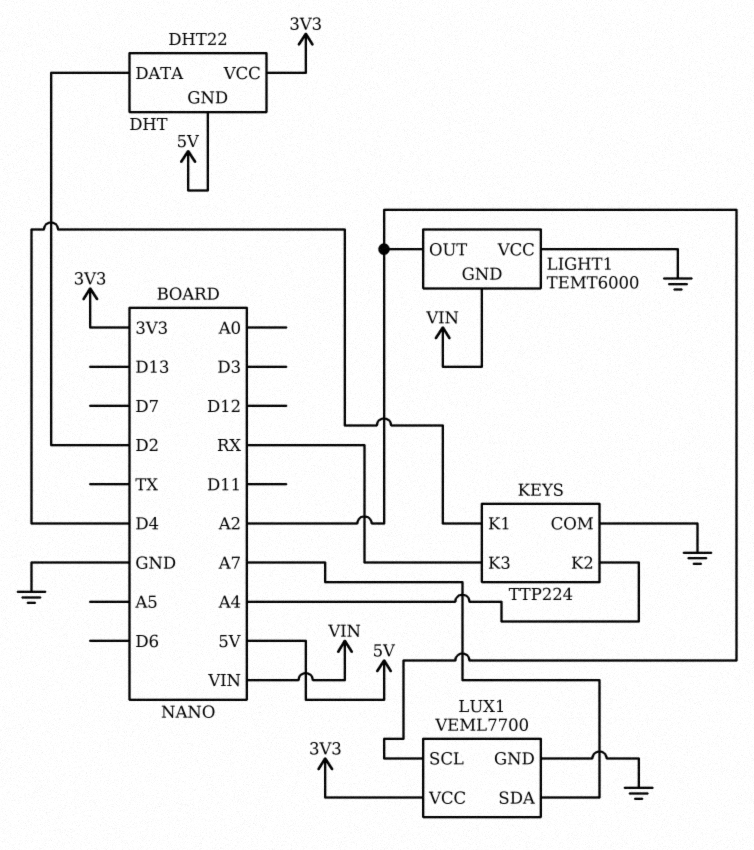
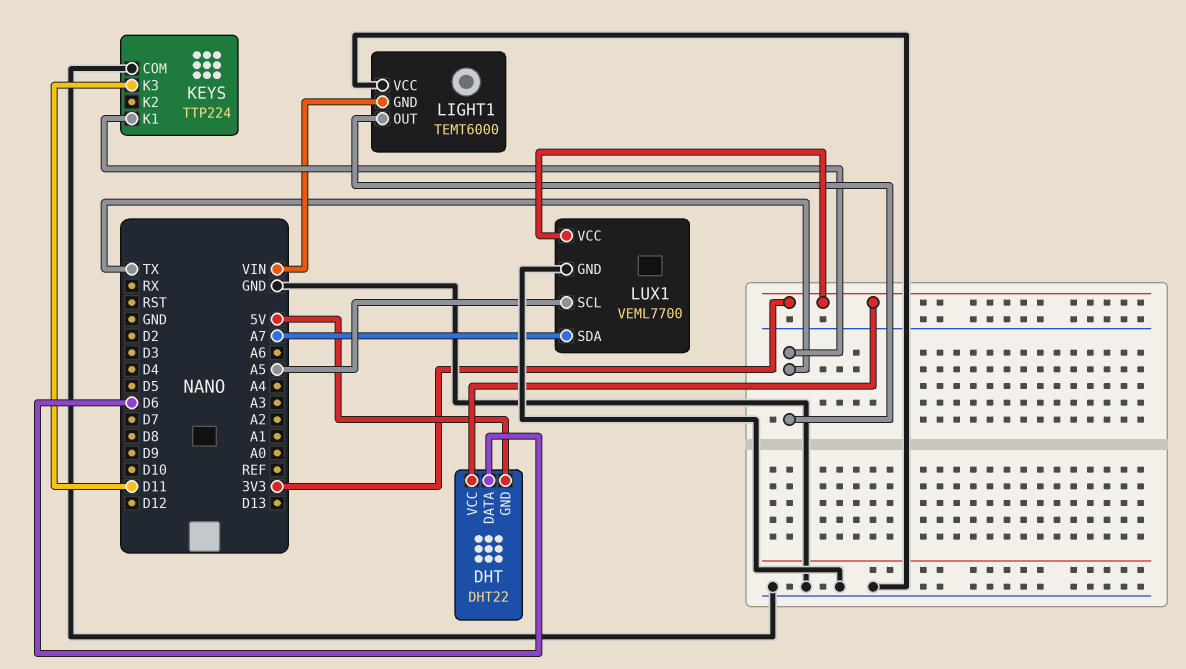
DHT pin DATA: D2 -> D6
KEYS pin K1: D4 -> TX
KEYS pin K2: A4 -> none
KEYS pin K3: RX -> D11
LIGHT1 pin OUT: A2 -> TX
LUX1 pin SCL: A2 -> A5

